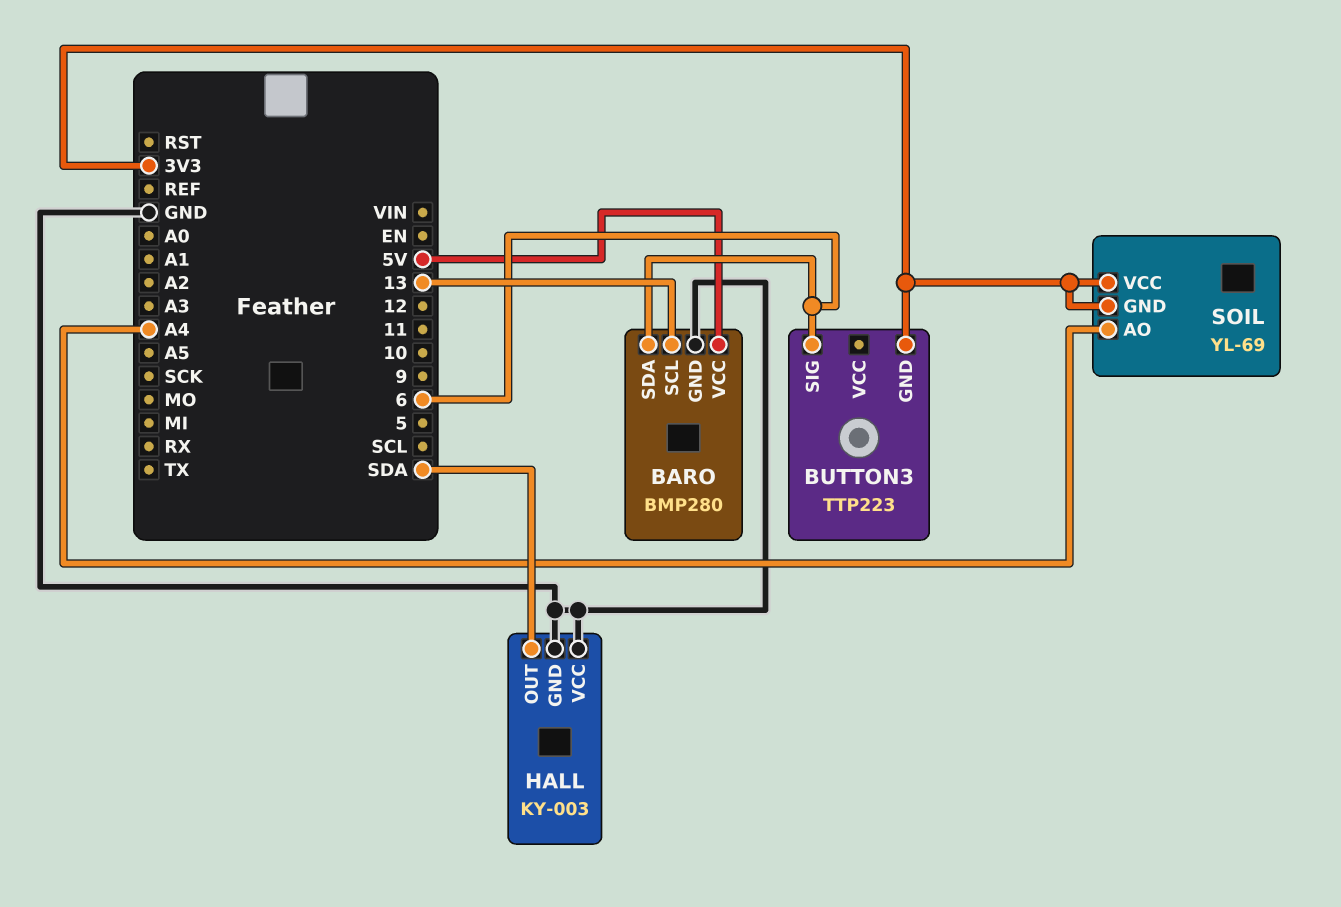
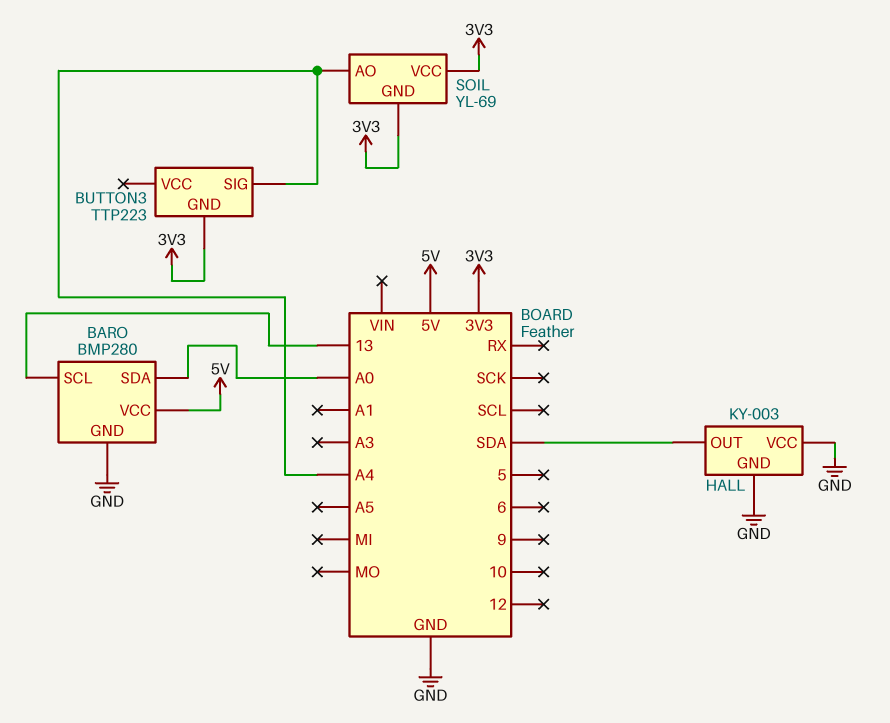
BARO pin SDA: 6 -> A0
BUTTON3 pin SIG: 6 -> A4

